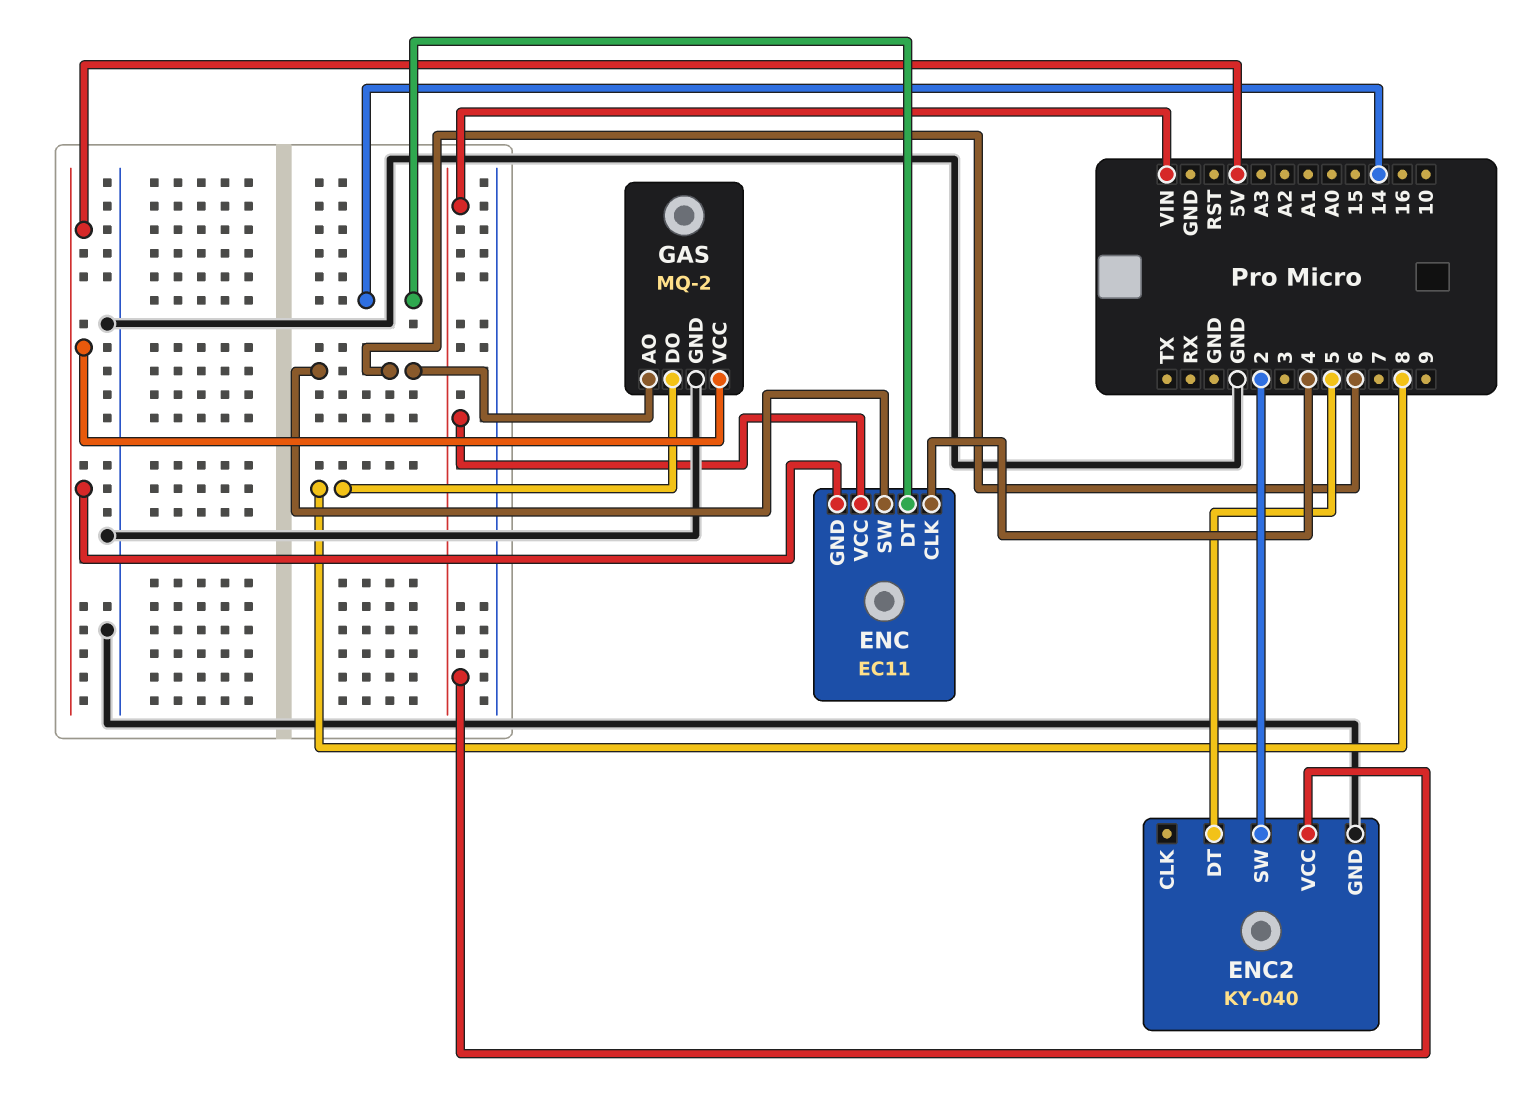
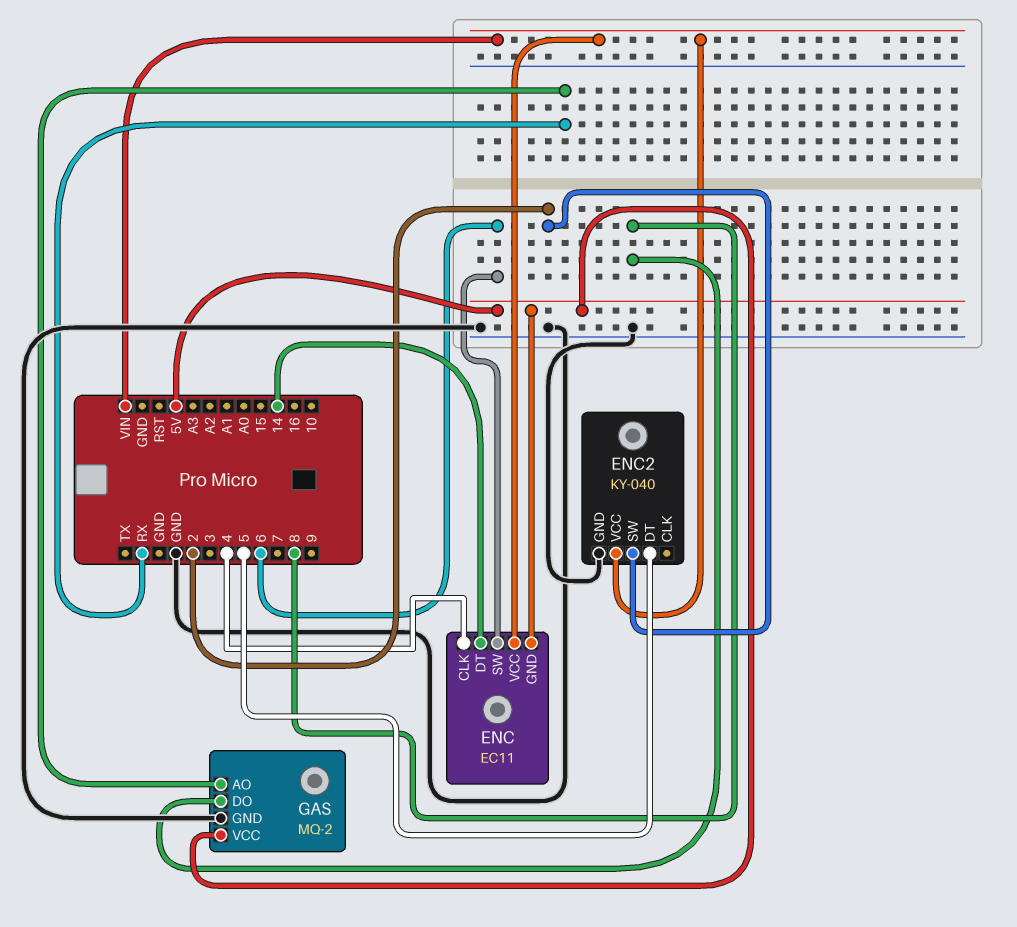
GAS pin AO: 6 -> RX

